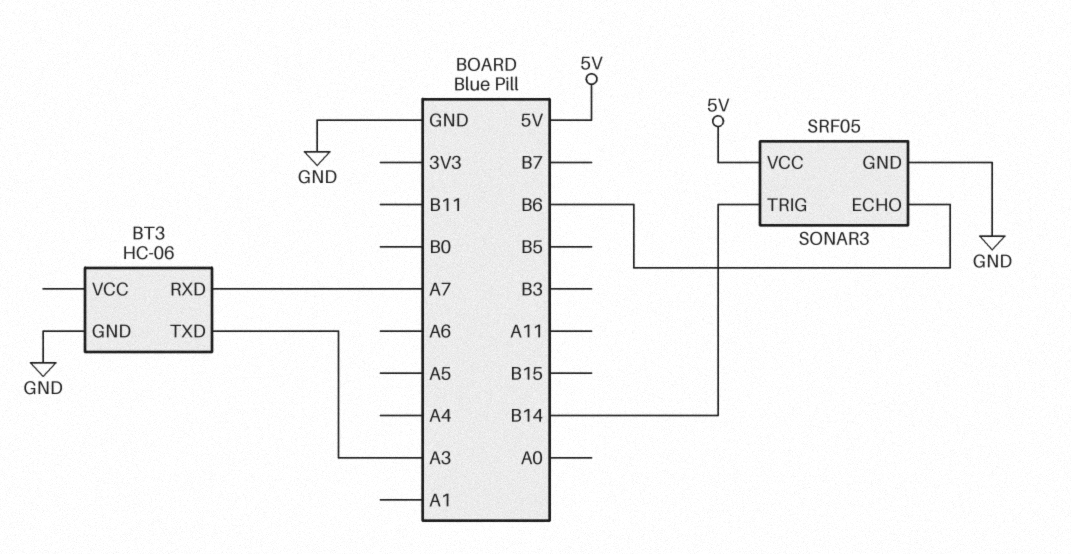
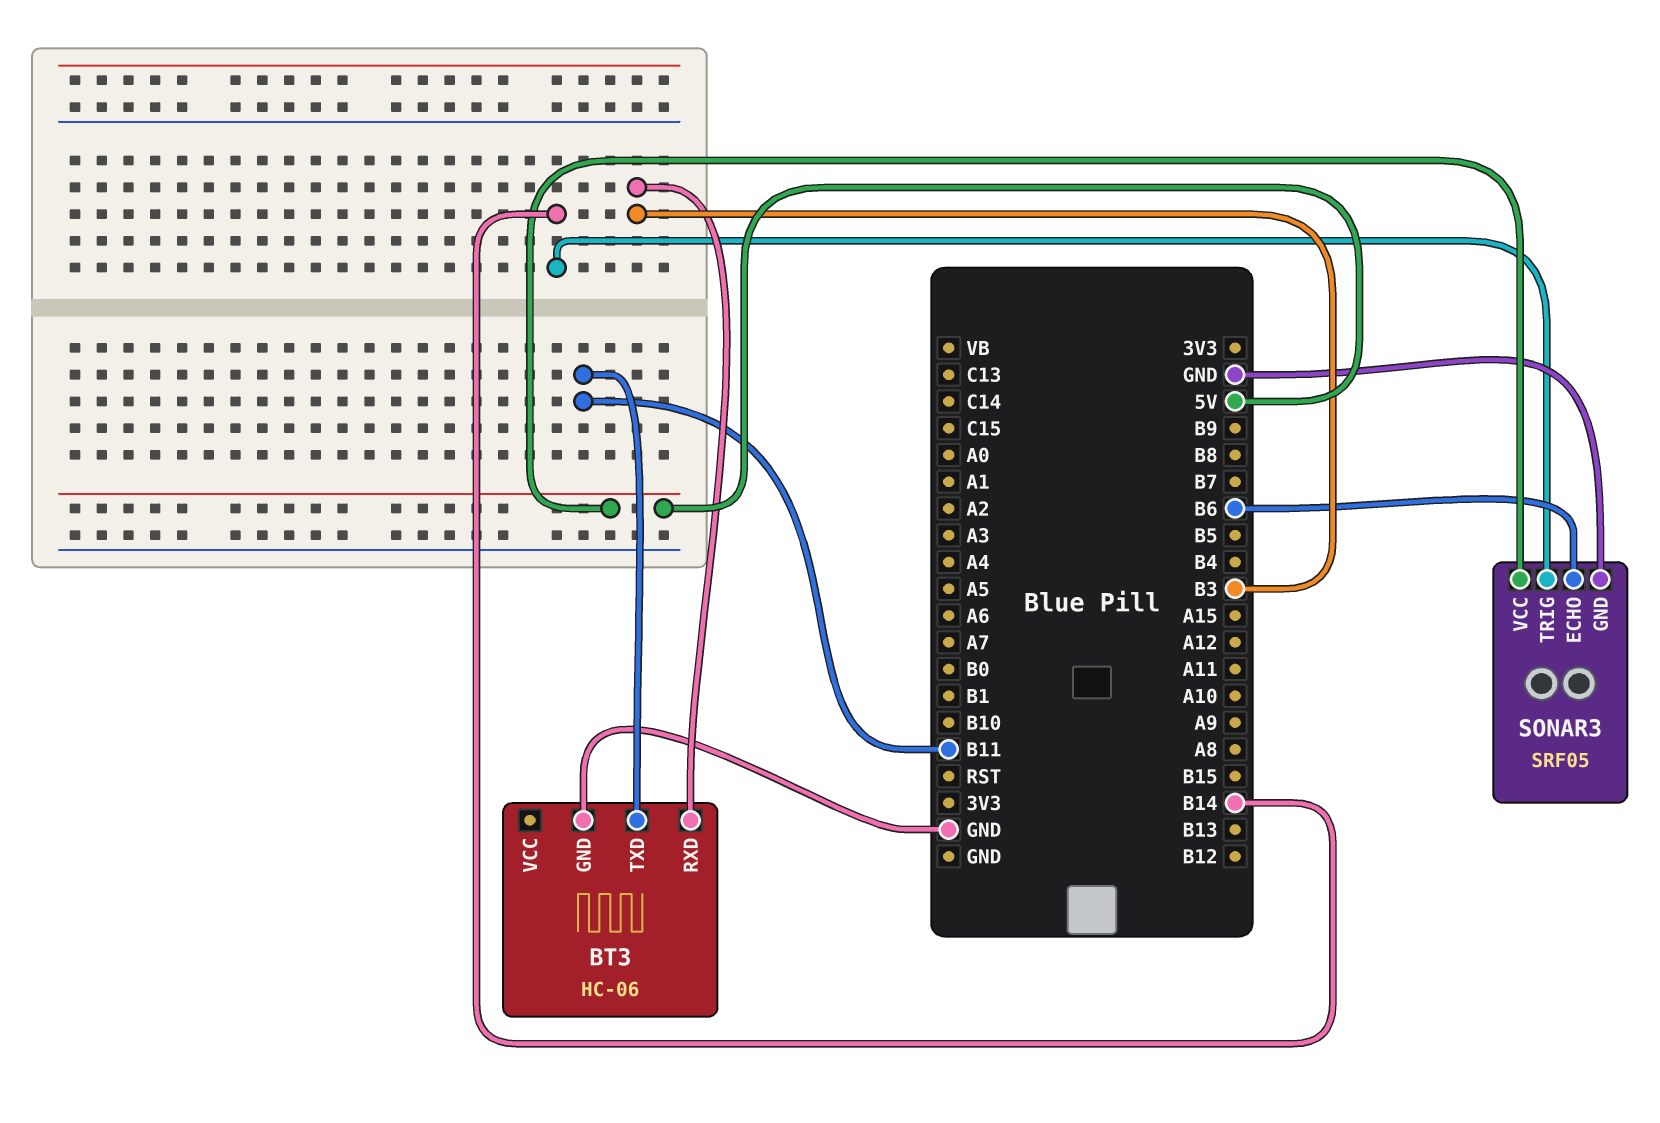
BT3 pin RXD: A7 -> B3
BT3 pin TXD: A3 -> B11

